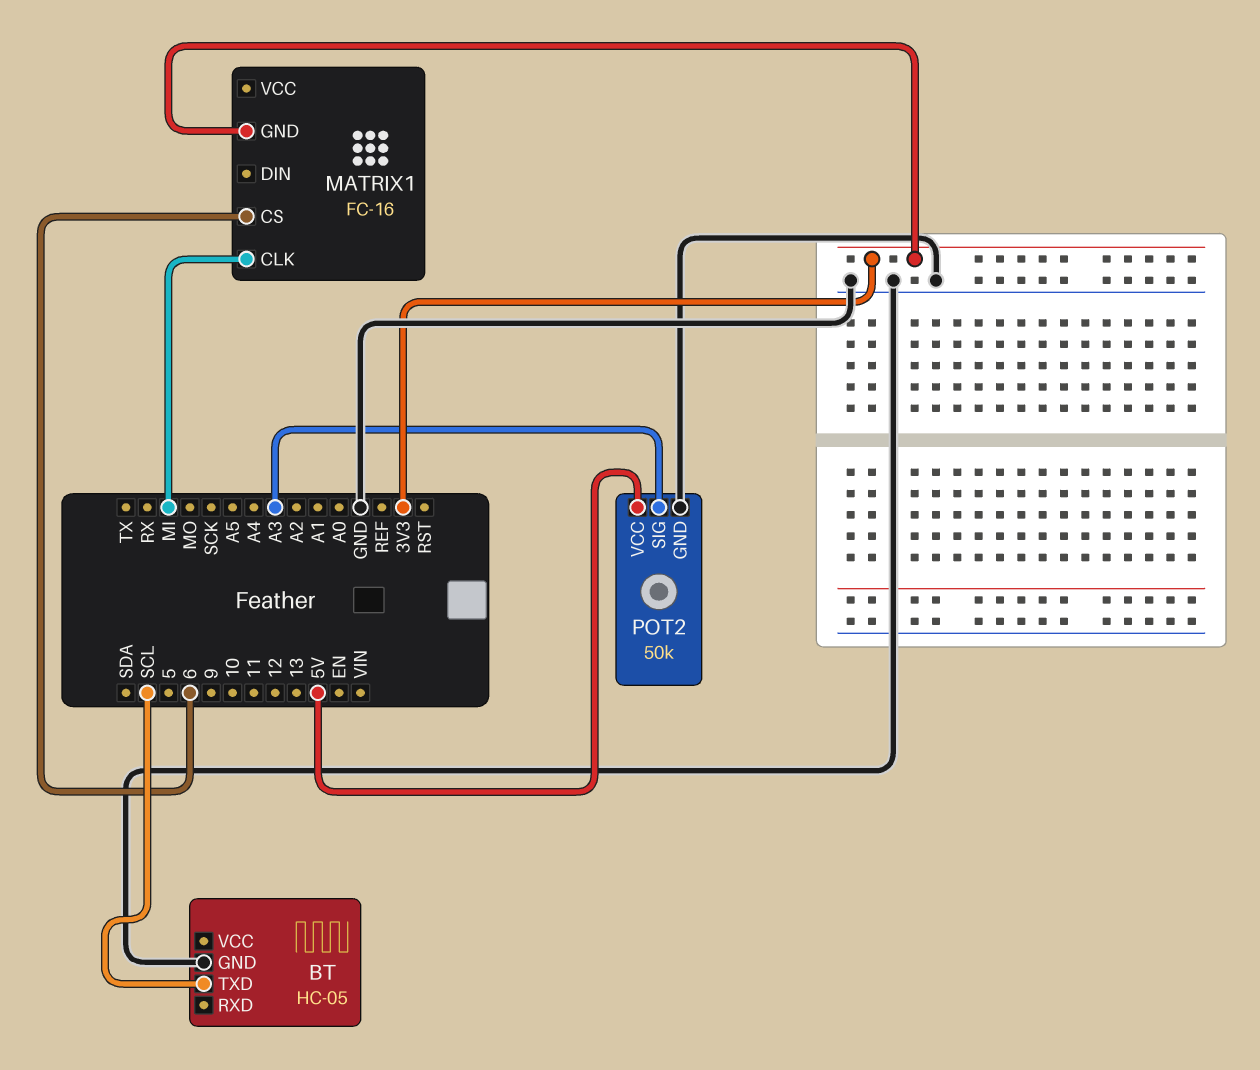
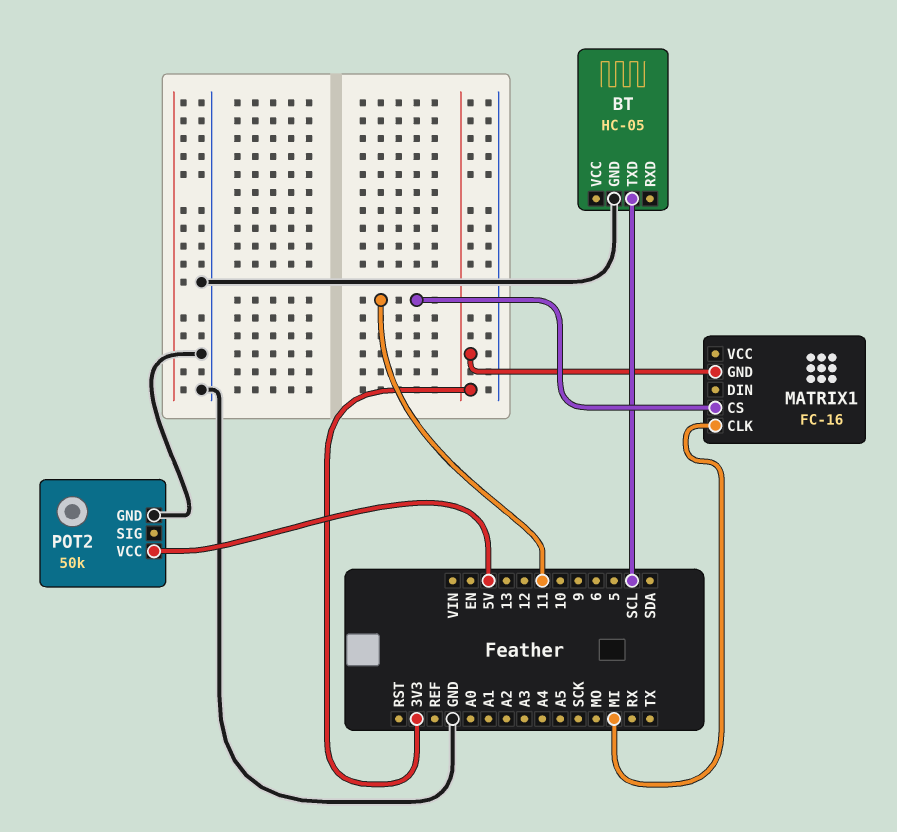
MATRIX1 pin CS: 6 -> 11
POT2 pin SIG: A3 -> none

